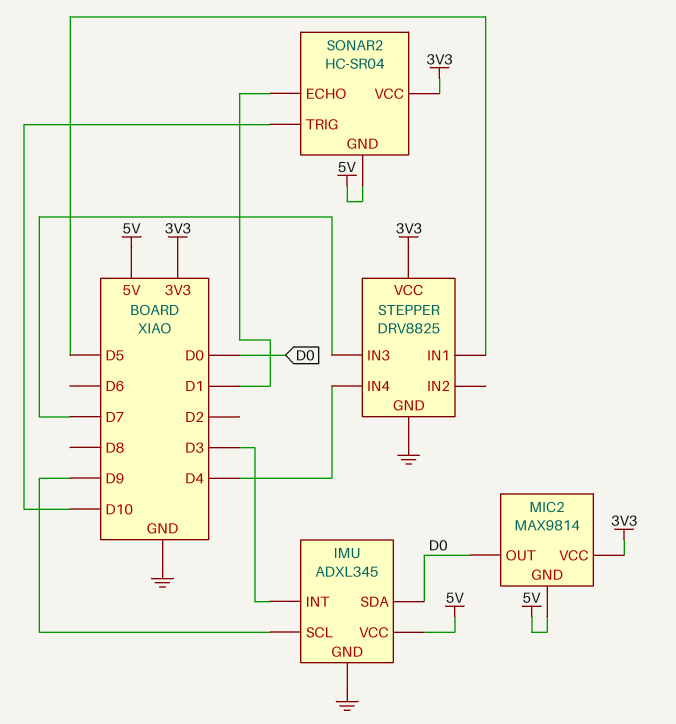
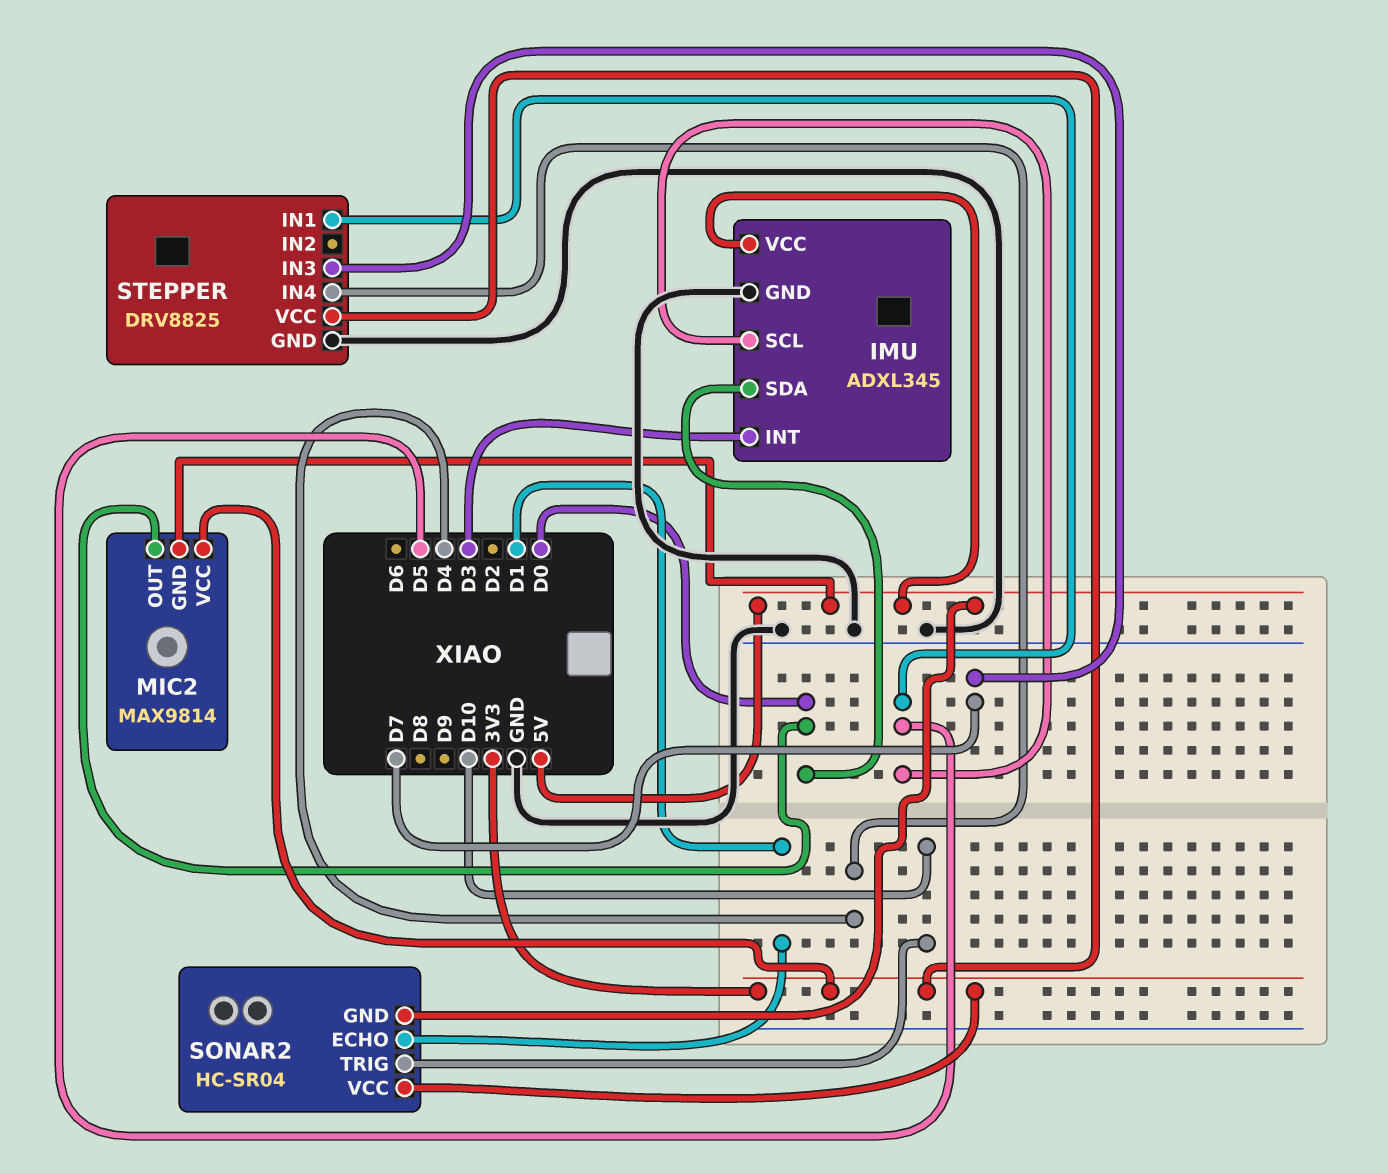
IMU pin SCL: D9 -> D5

